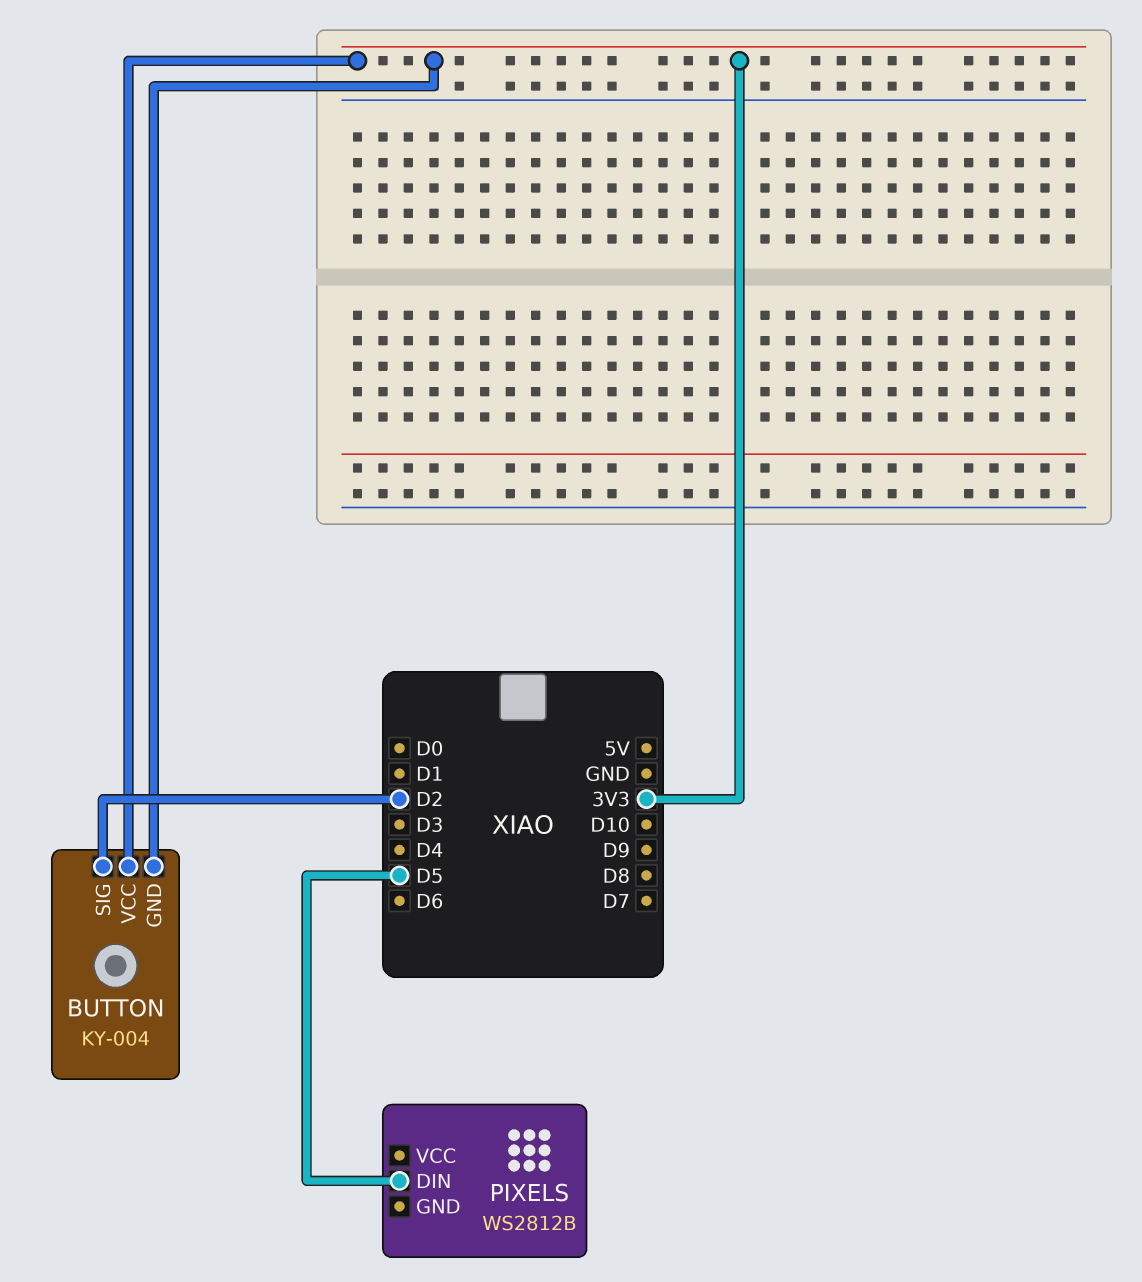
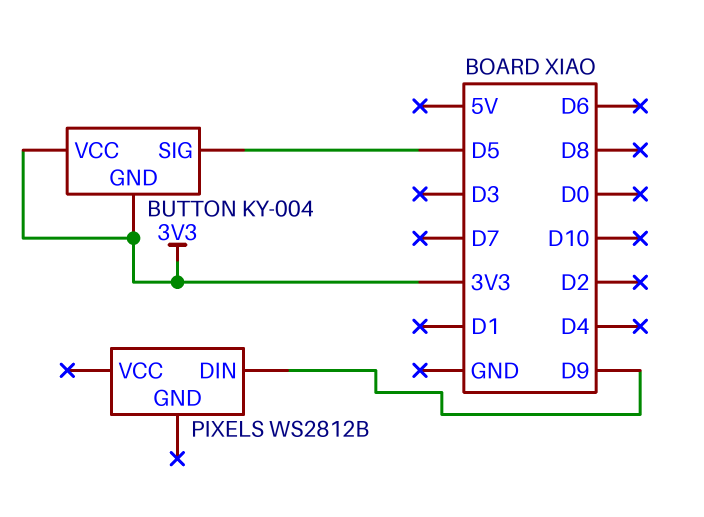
BUTTON pin SIG: D2 -> D5
PIXELS pin DIN: D5 -> D9

